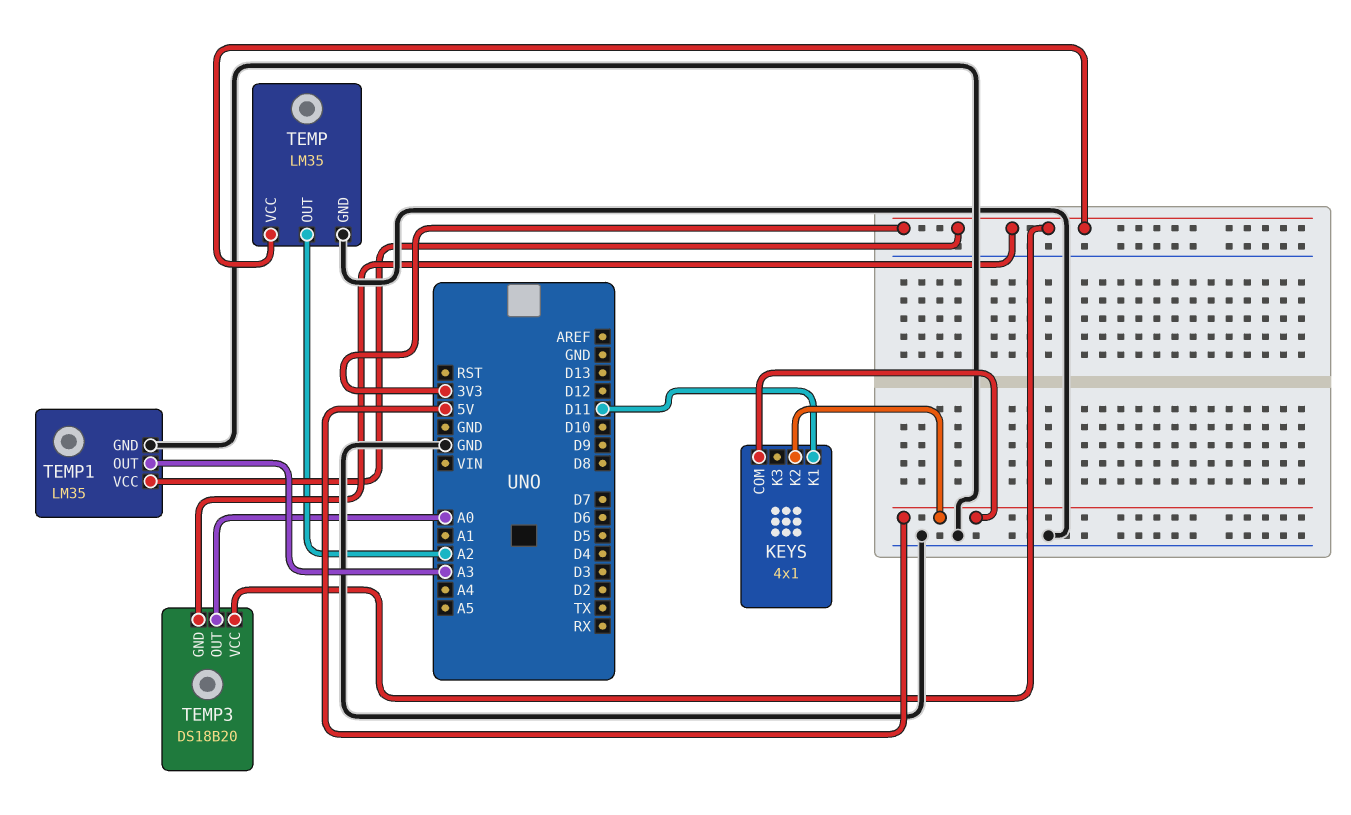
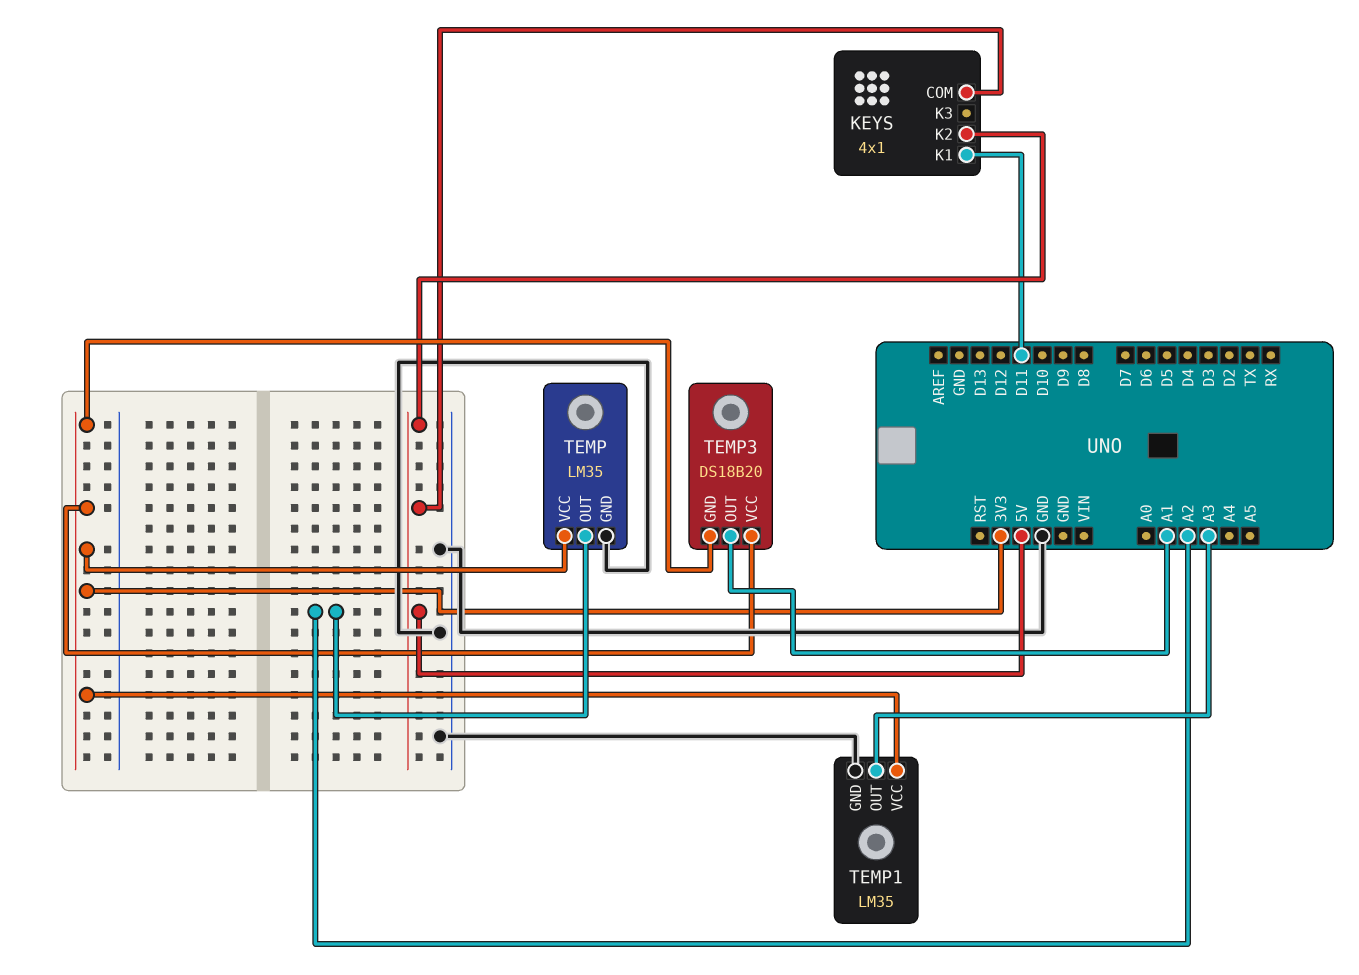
TEMP3 pin OUT: A0 -> A1

